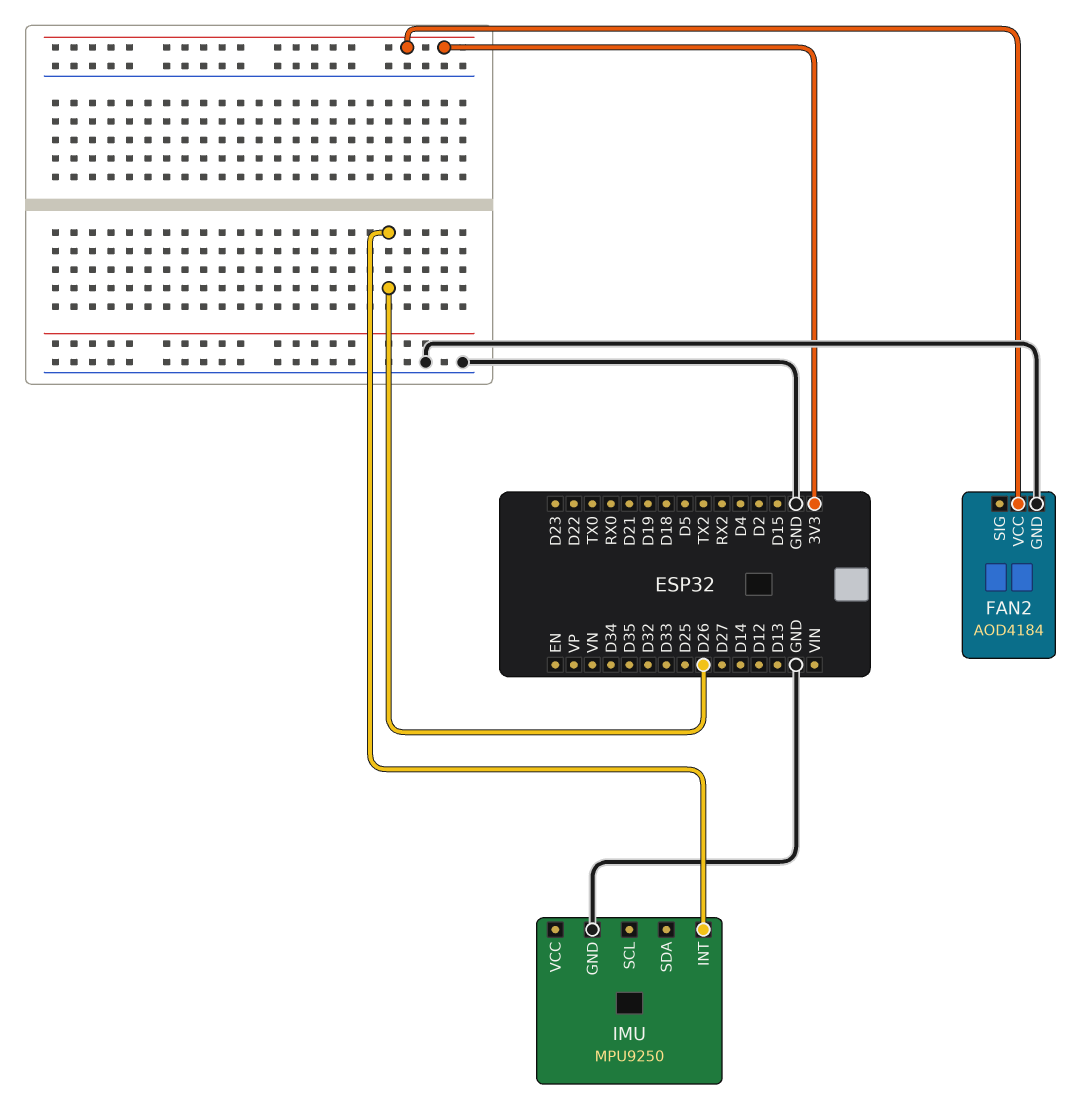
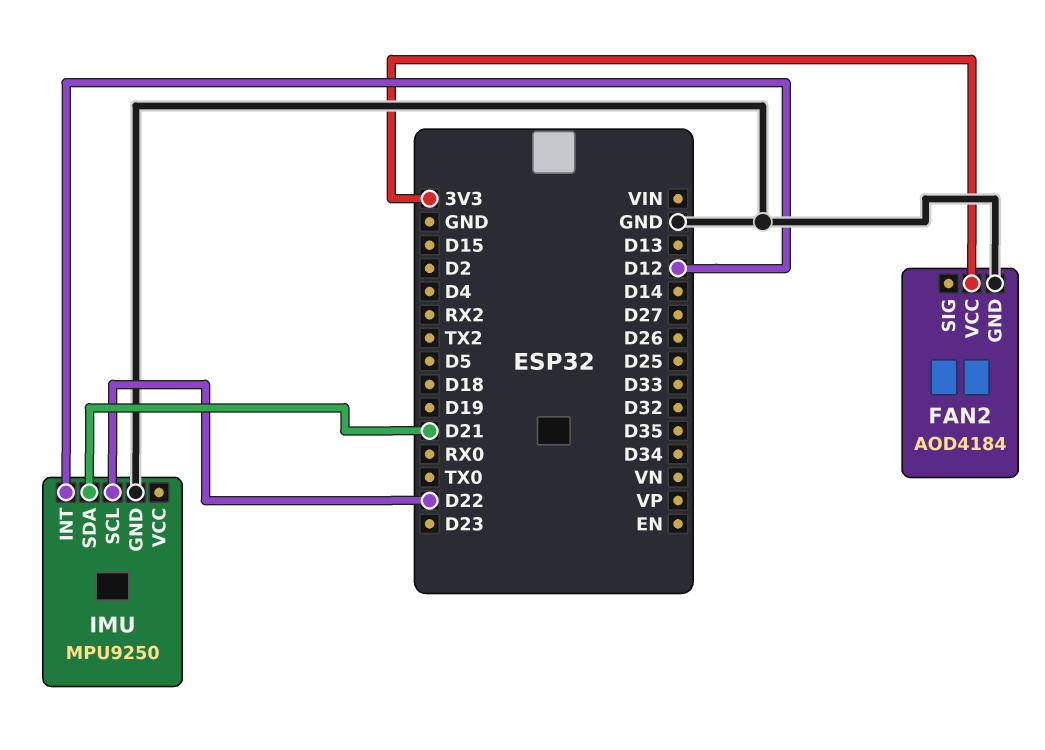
IMU pin INT: D26 -> D12
IMU pin SCL: none -> D22
IMU pin SDA: none -> D21

